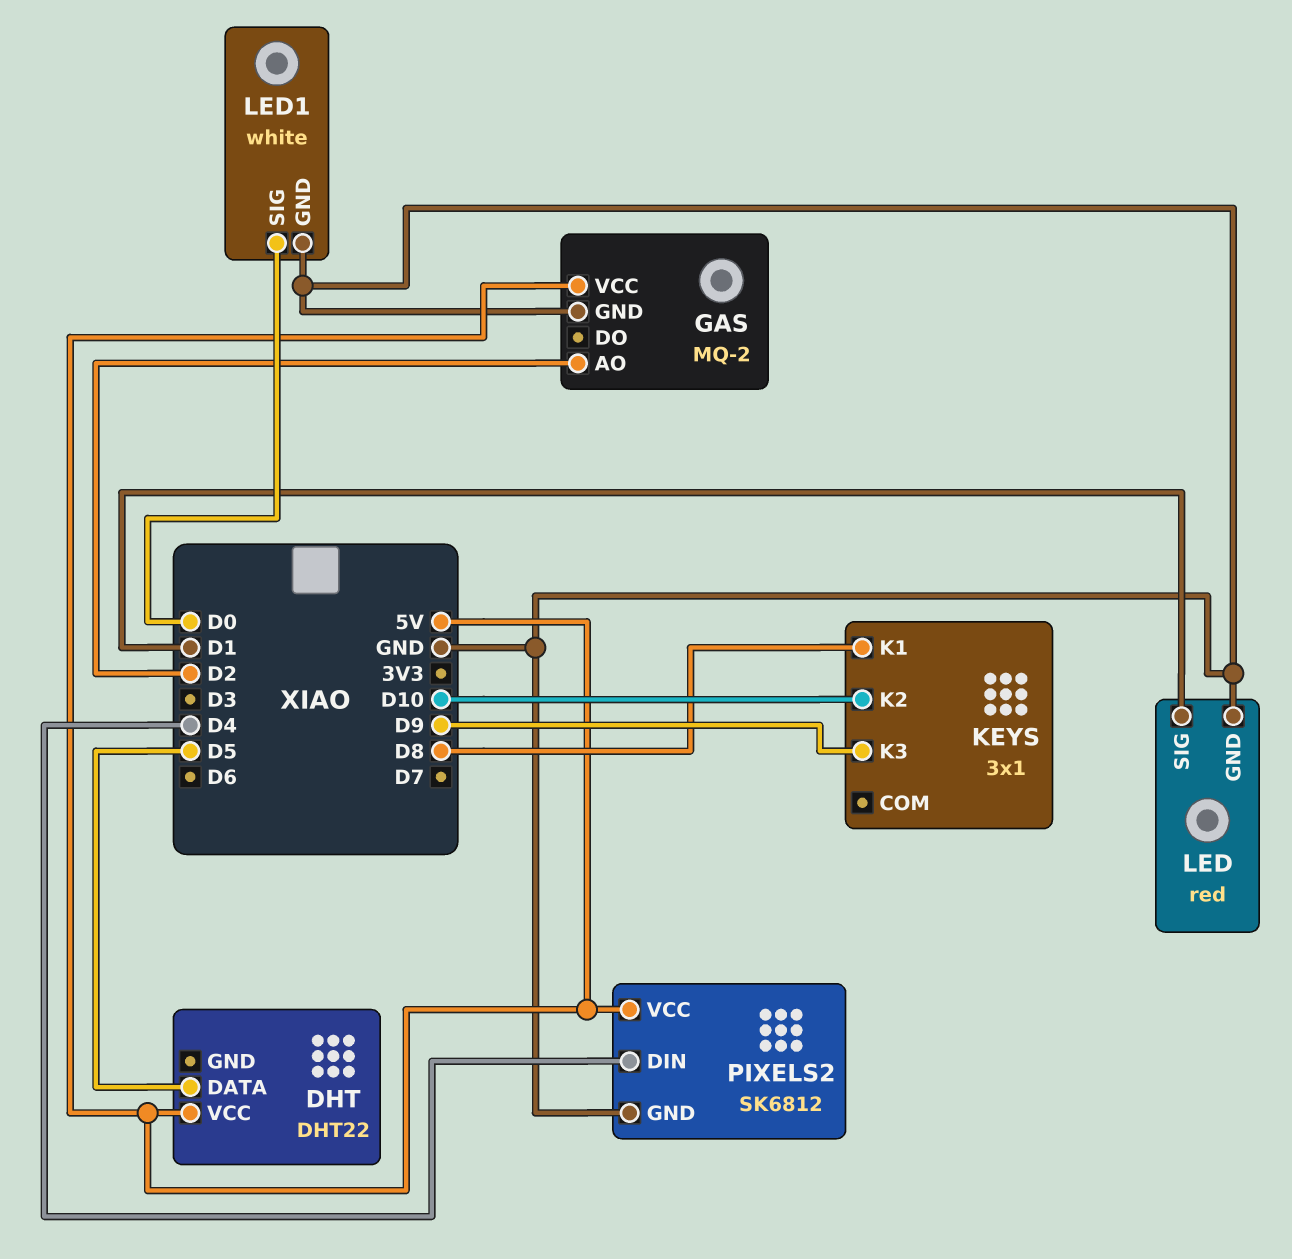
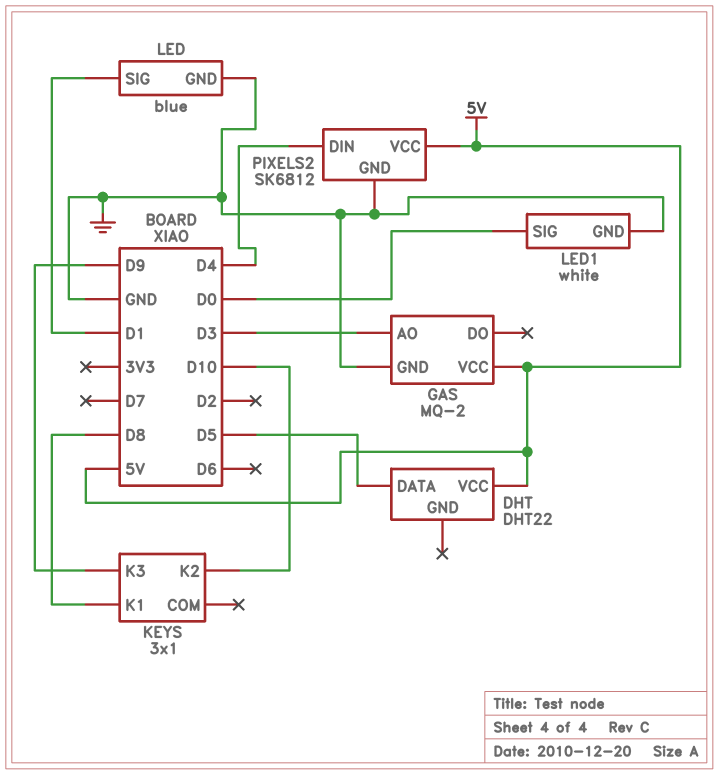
GAS pin AO: D2 -> D3
LED: red -> blue

